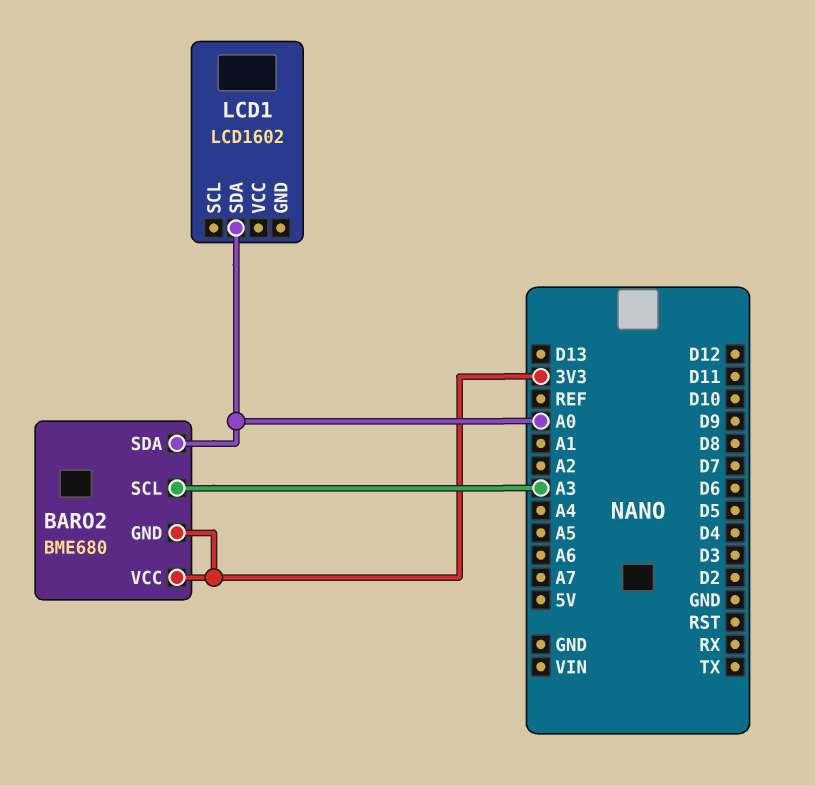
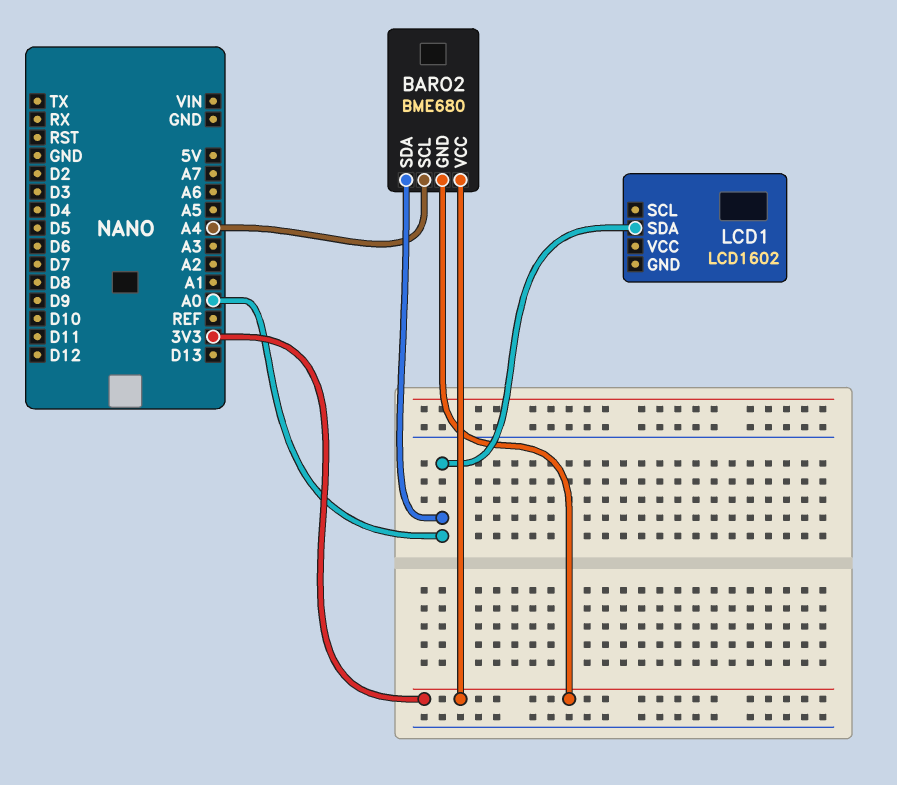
BARO2 pin SCL: A3 -> A4

